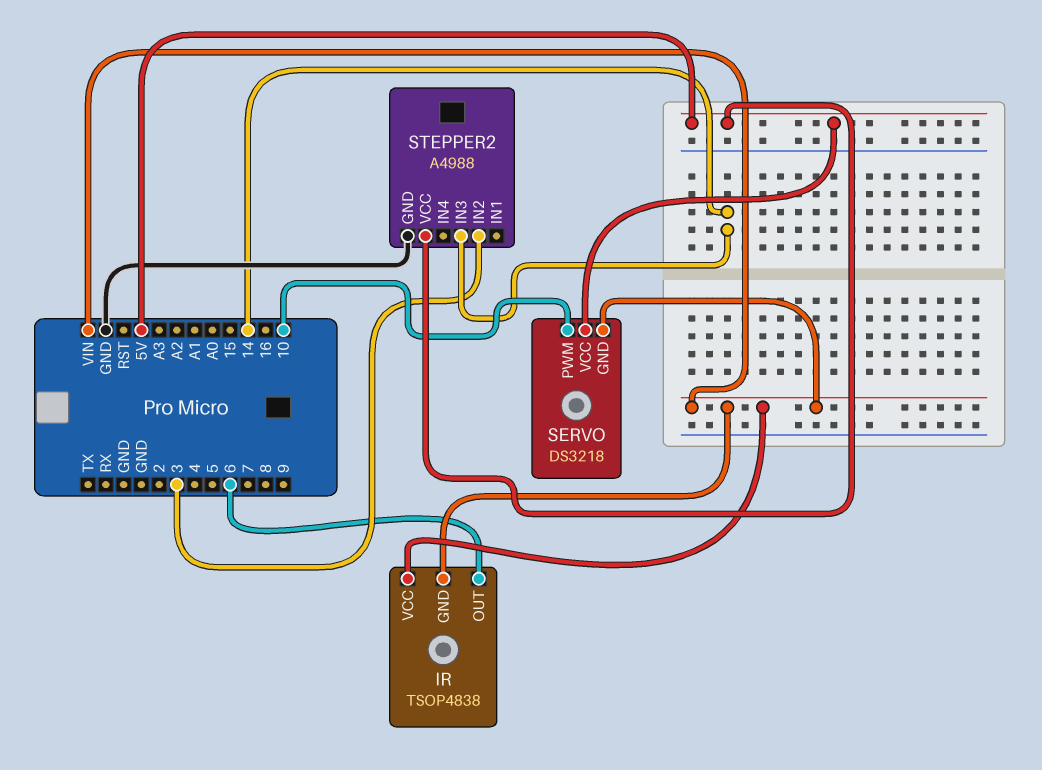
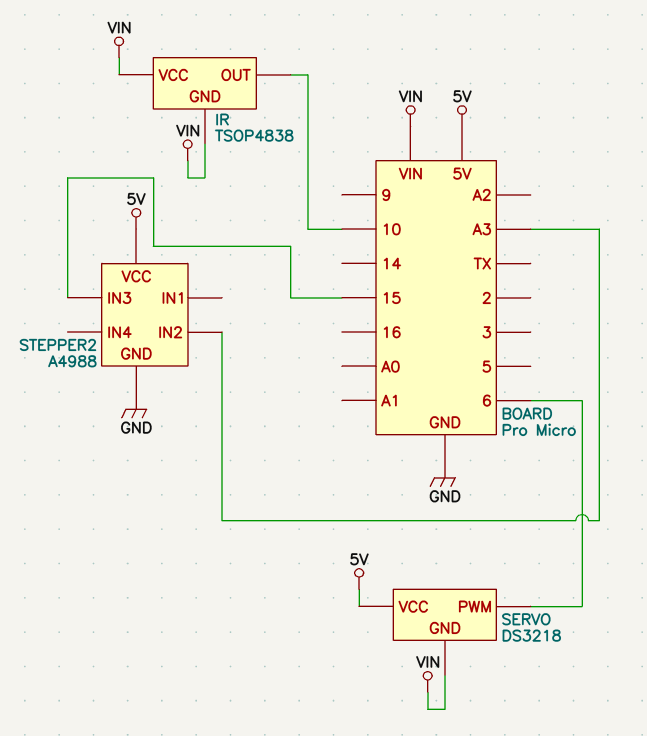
IR pin OUT: 6 -> 10
SERVO pin PWM: 10 -> 6
STEPPER2 pin IN2: 3 -> A3
STEPPER2 pin IN3: 14 -> 15

